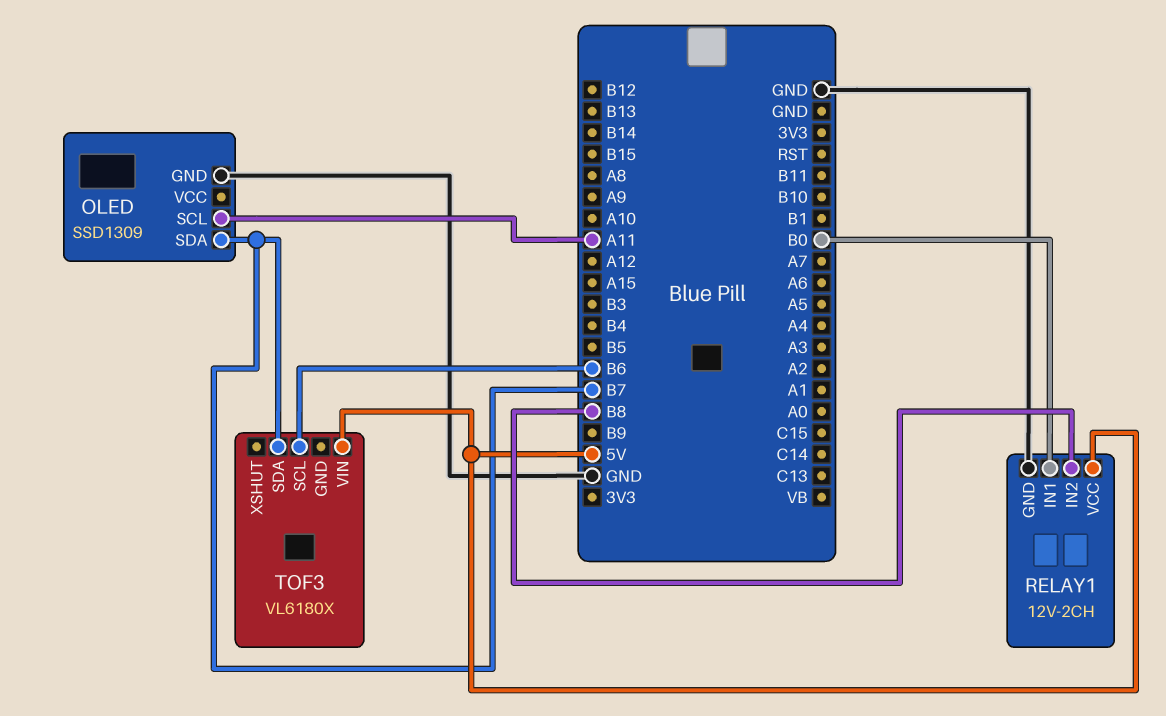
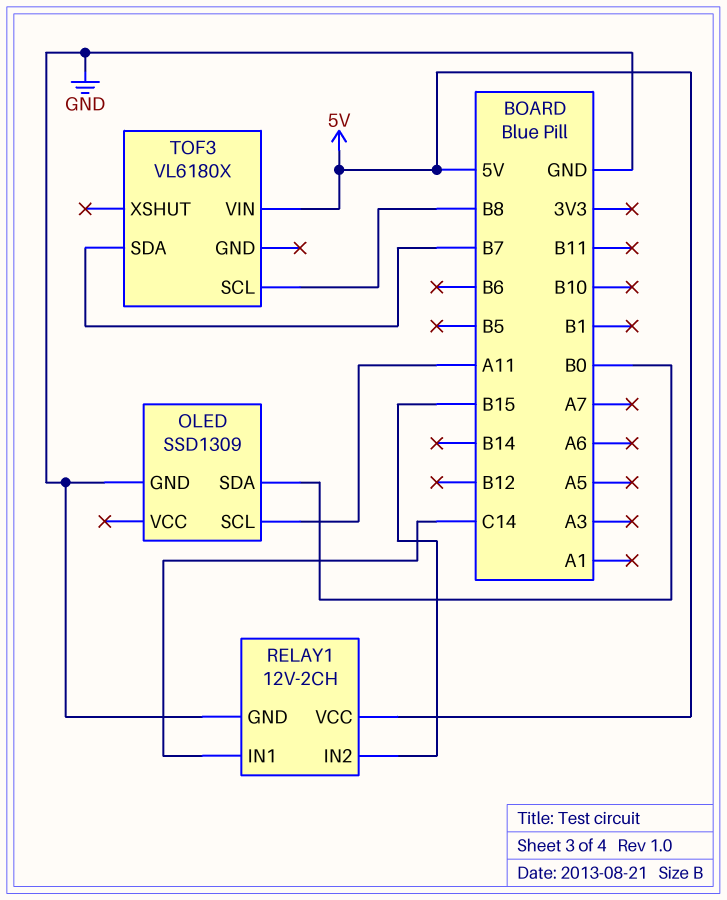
OLED pin SDA: B7 -> B0
RELAY1 pin IN1: B0 -> C14
RELAY1 pin IN2: B8 -> B15
TOF3 pin SCL: B6 -> B8

